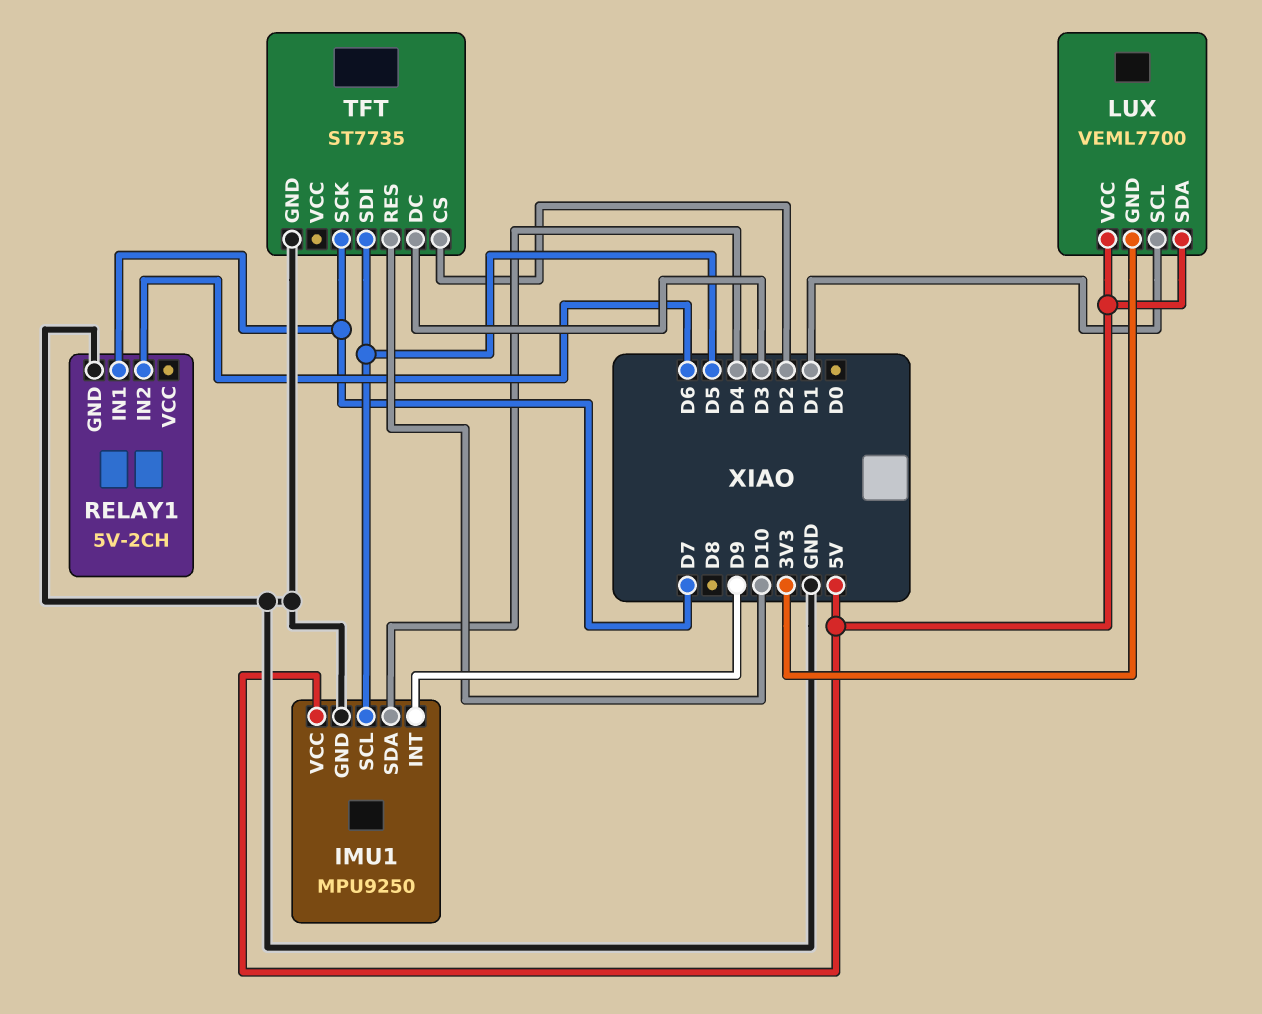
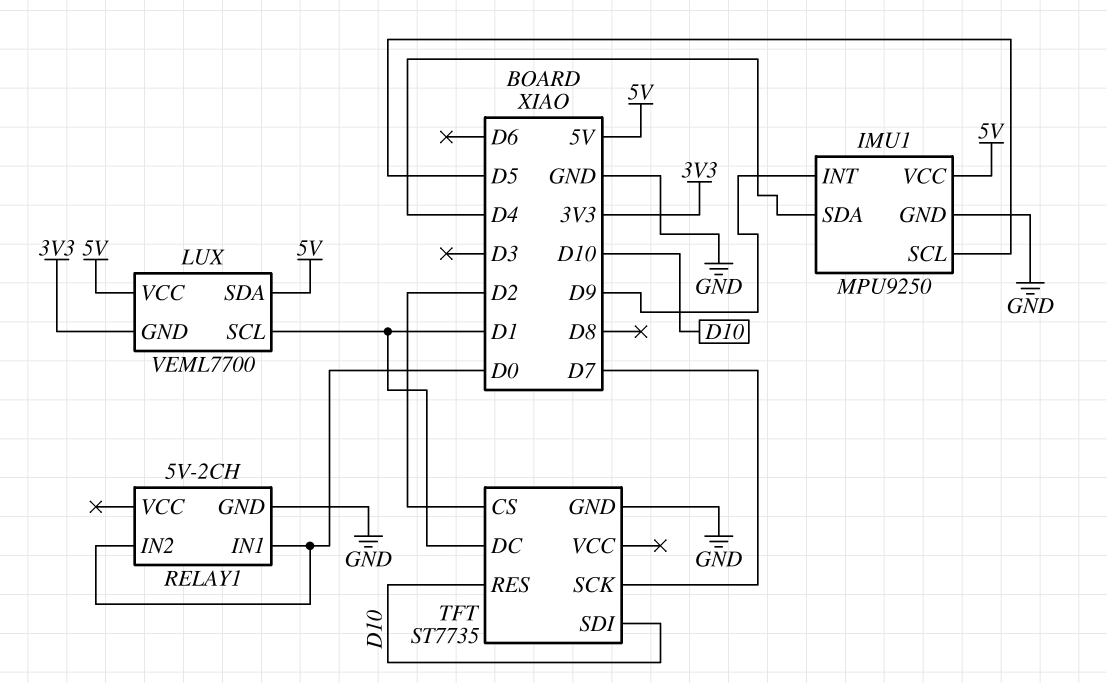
RELAY1 pin IN1: D7 -> D0
RELAY1 pin IN2: D6 -> D0
TFT pin DC: D3 -> D1
TFT pin SDI: D5 -> D10

